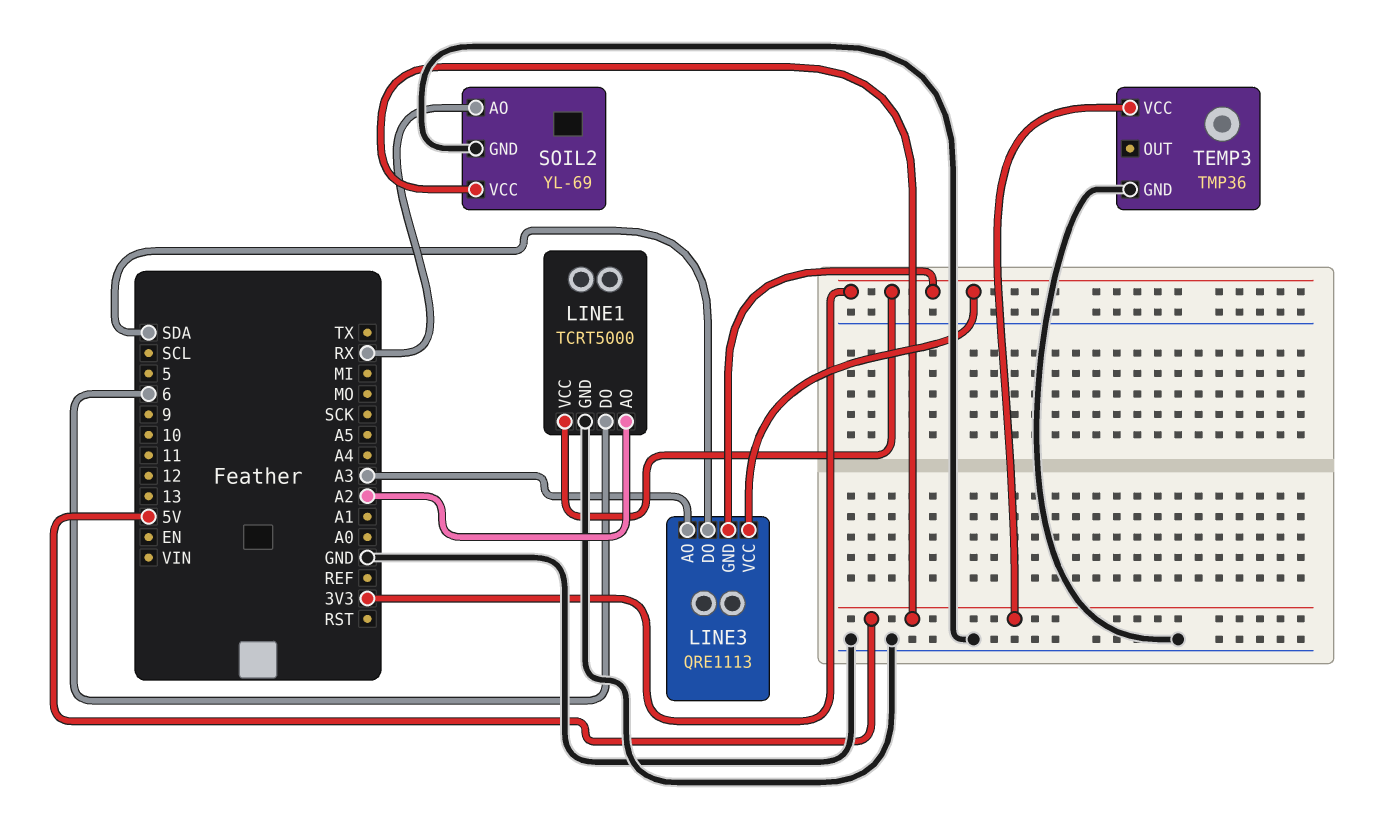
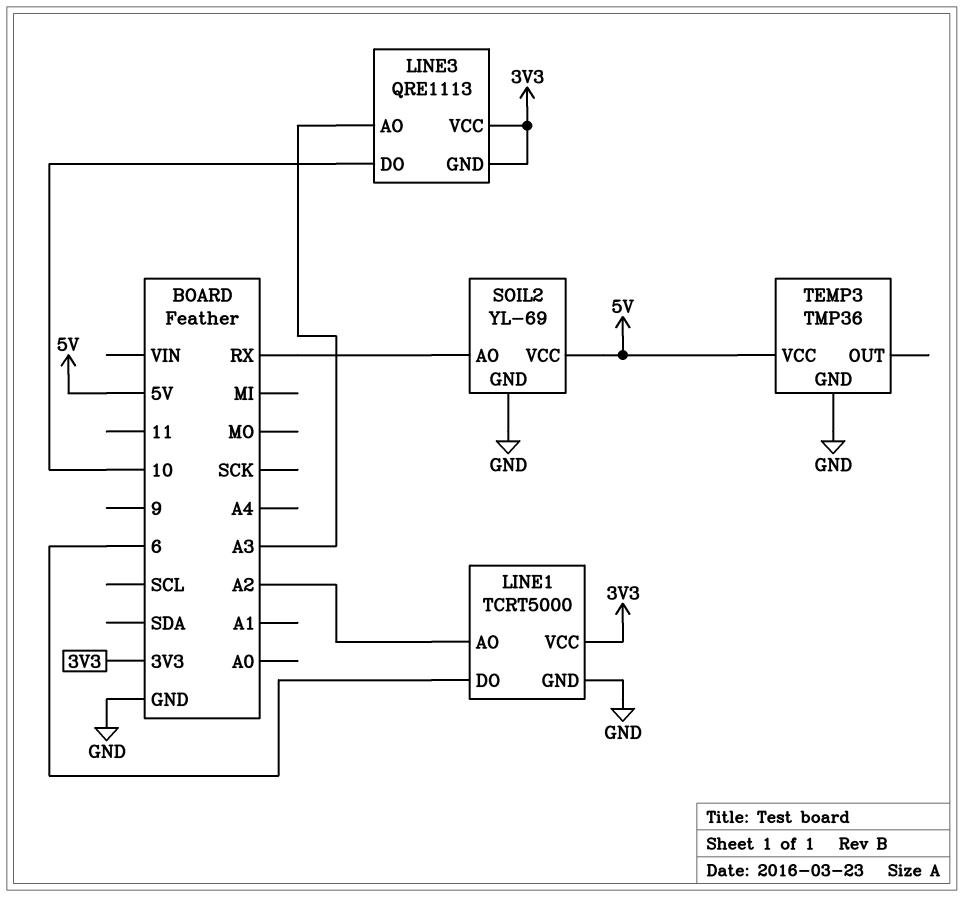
LINE3 pin DO: SDA -> 10

